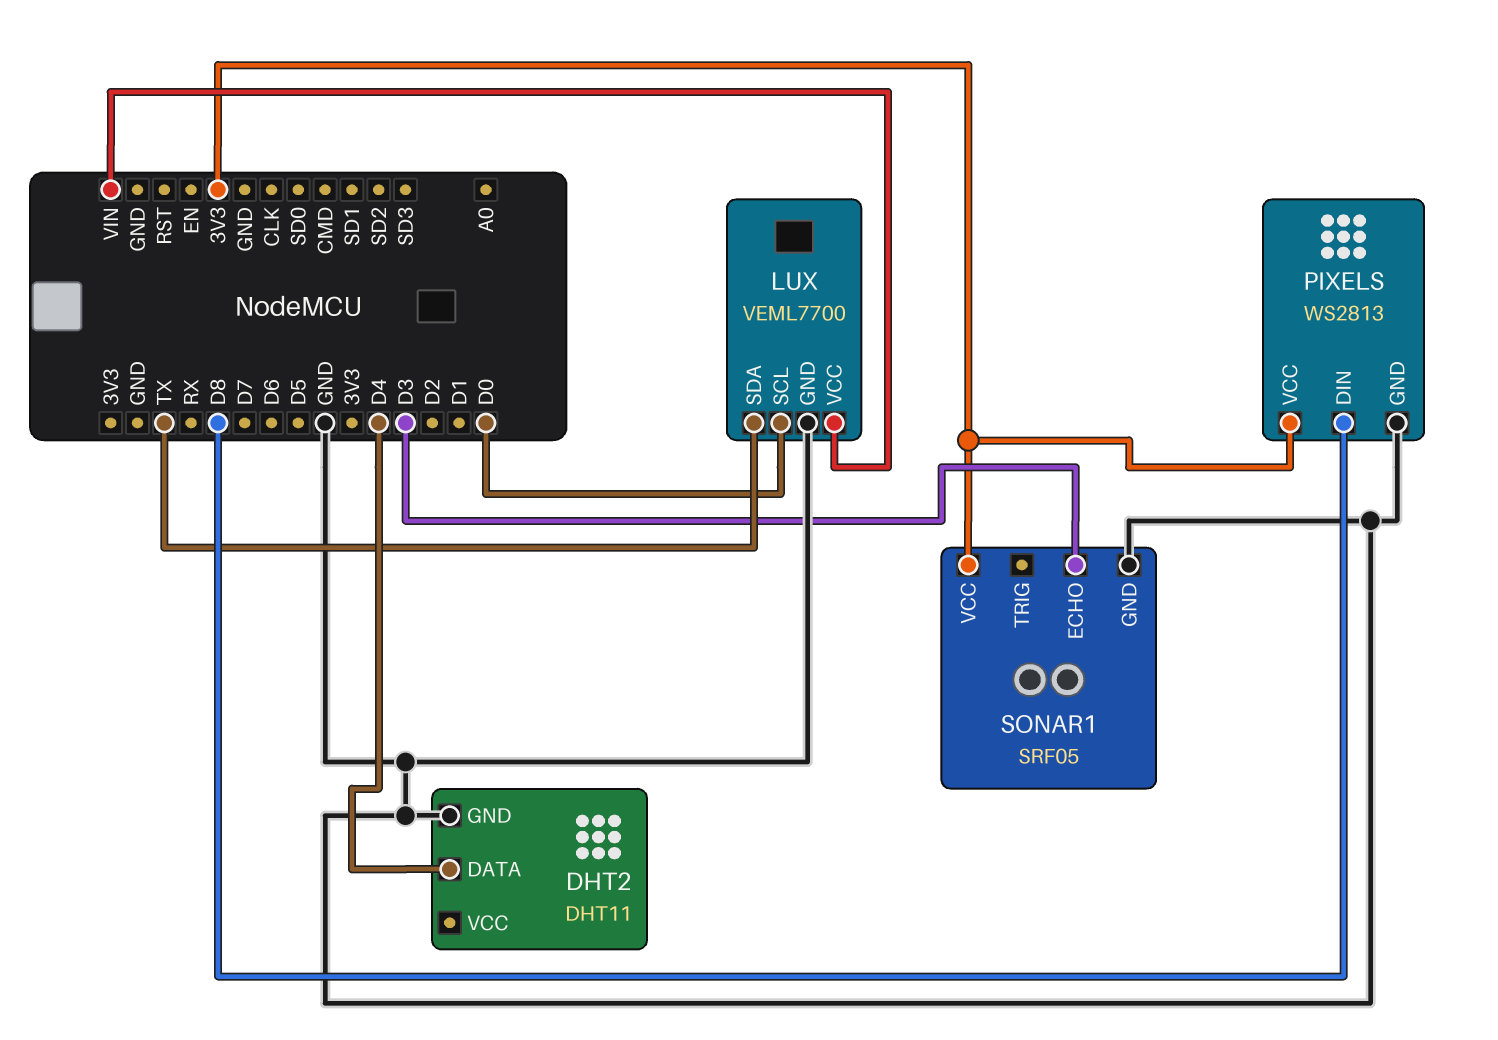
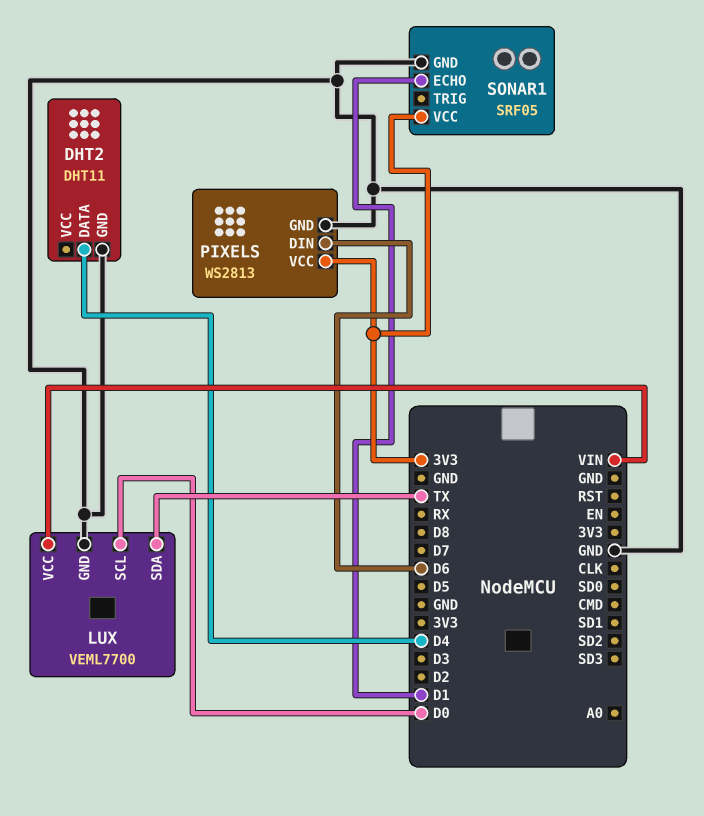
PIXELS pin DIN: D8 -> D6
SONAR1 pin ECHO: D3 -> D1

